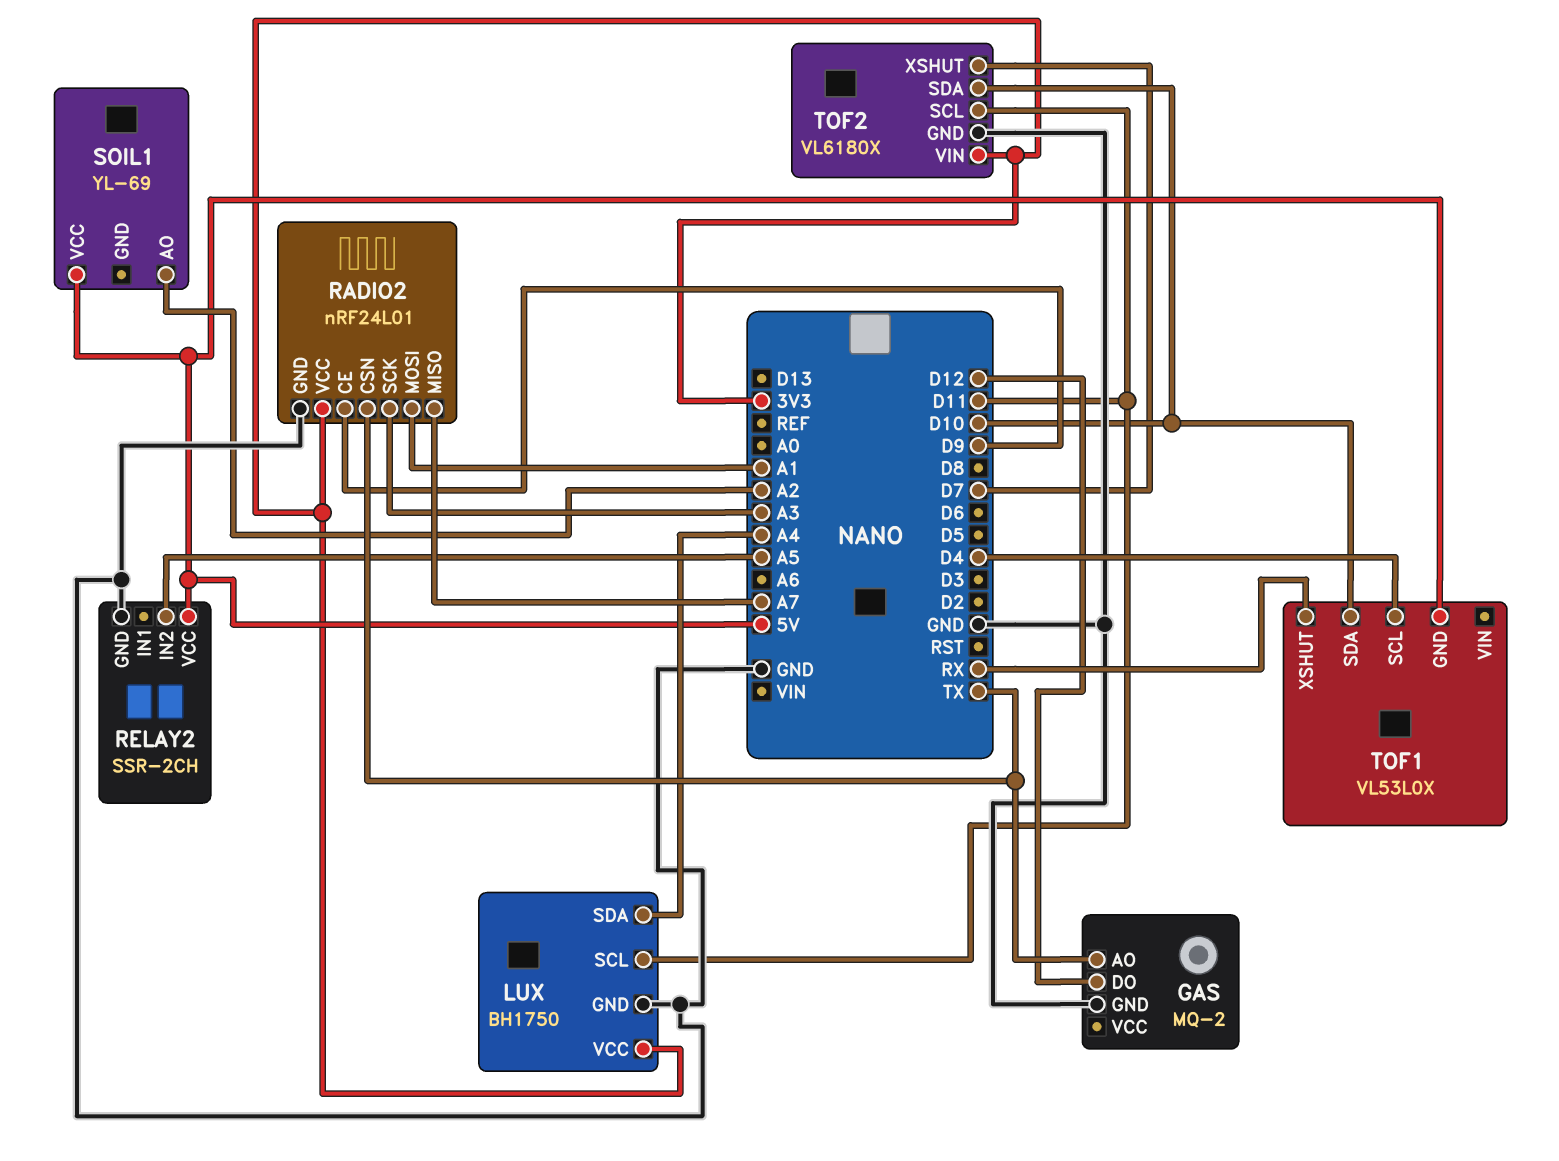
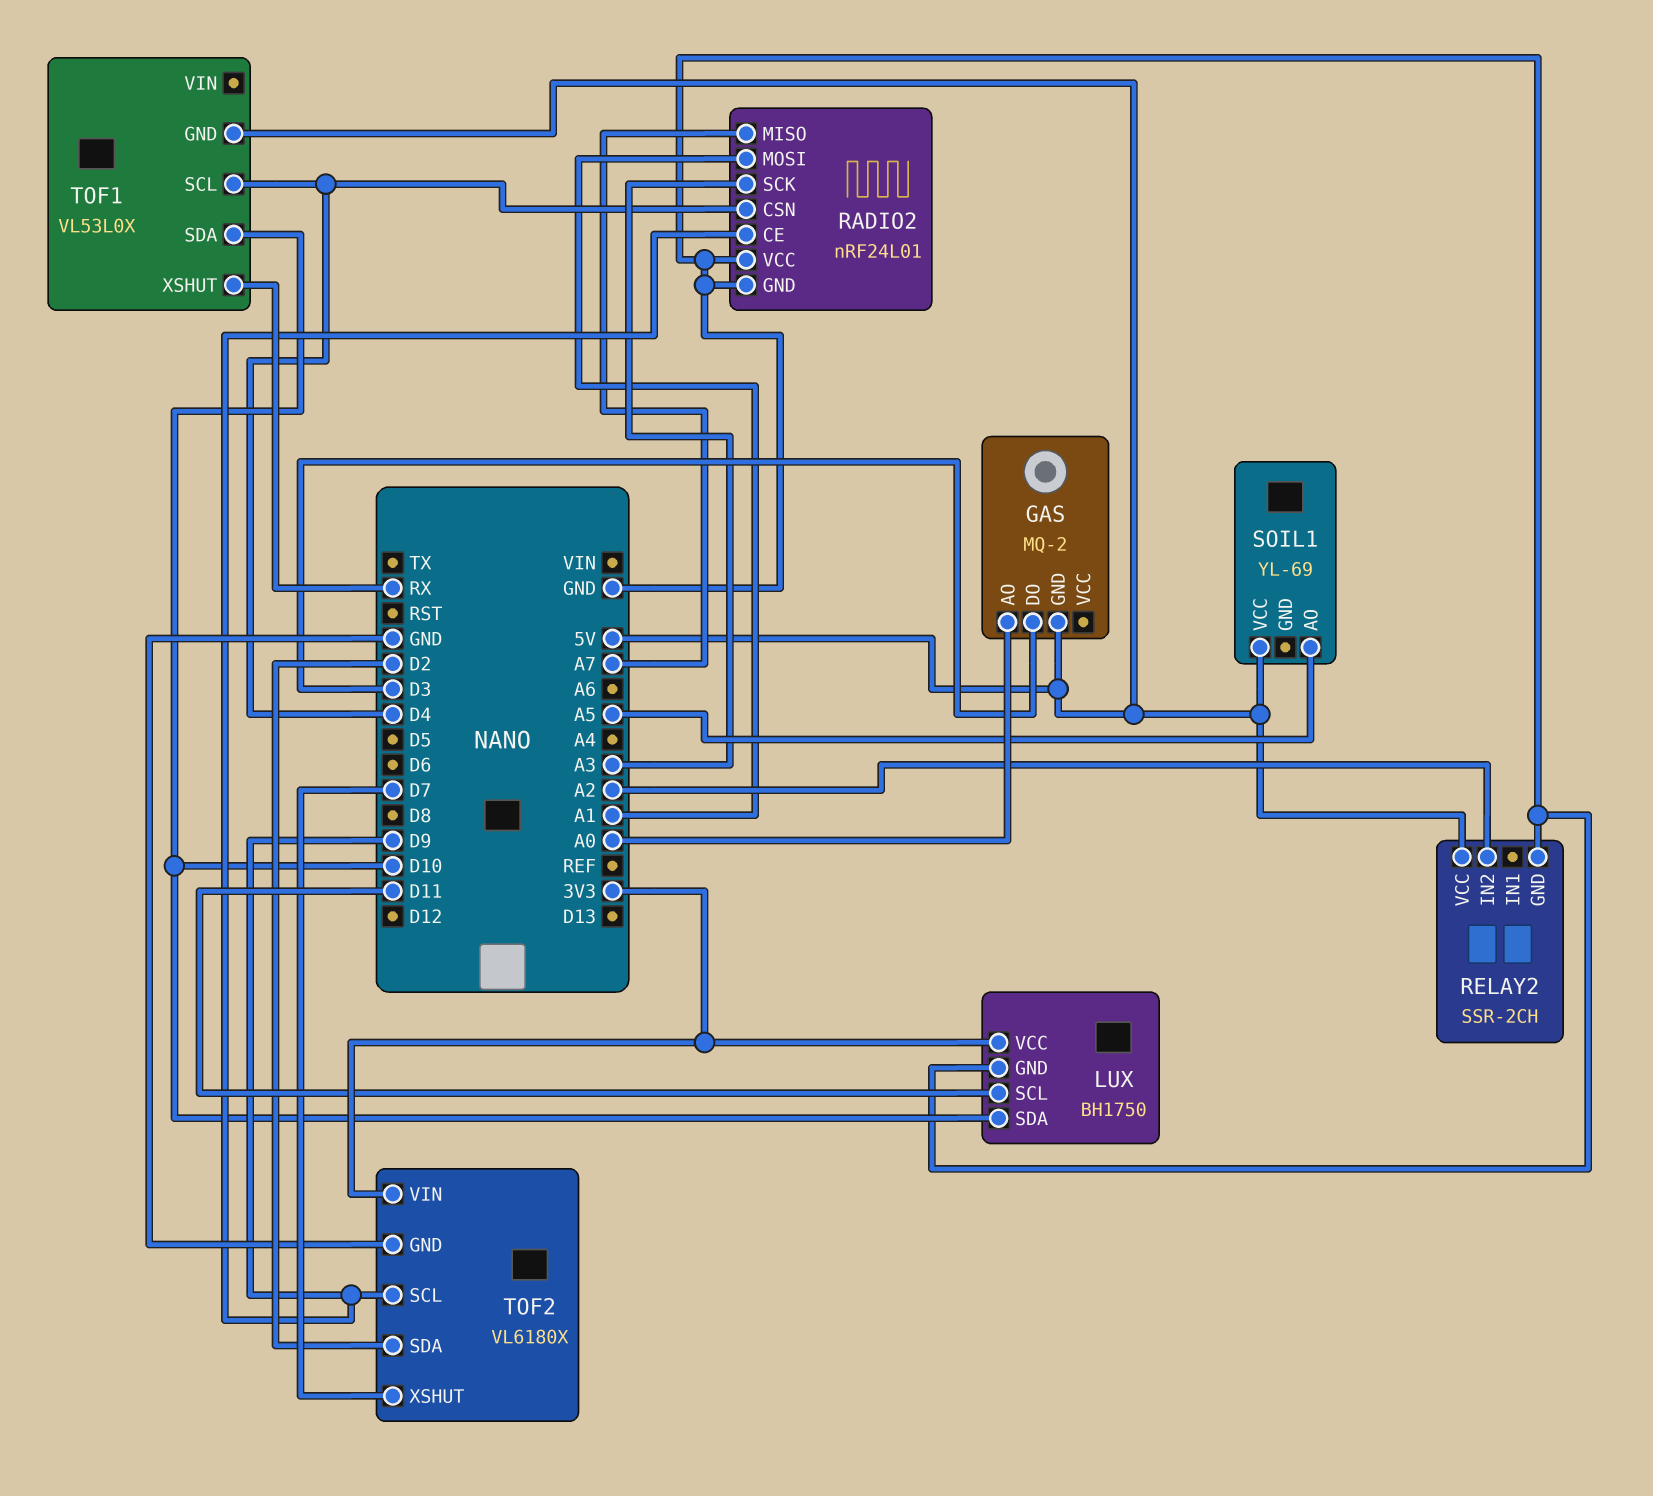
GAS pin AO: TX -> A0
GAS pin DO: D12 -> D3
GAS pin GND: GND -> 5V
LUX pin SDA: A4 -> D10
RADIO2 pin CSN: TX -> D4
RADIO2 pin VCC: 3V3 -> GND
RELAY2 pin IN2: A5 -> A2
SOIL1 pin AO: A2 -> A5
TOF2 pin SCL: D11 -> D9
TOF2 pin SDA: D10 -> D2

